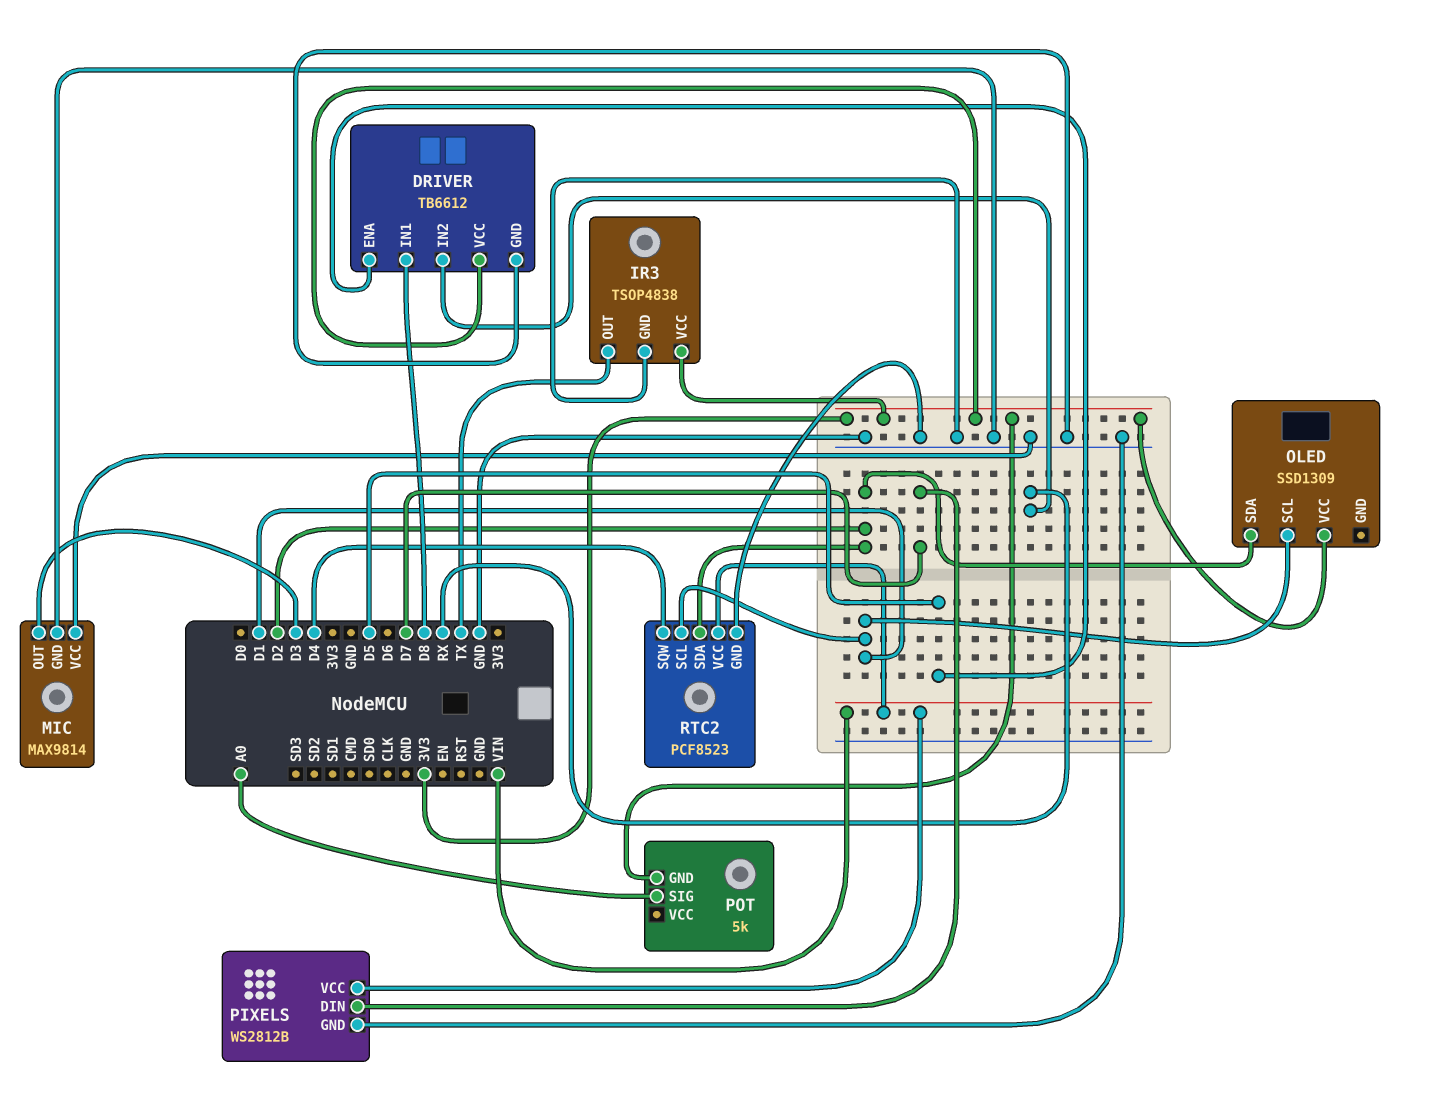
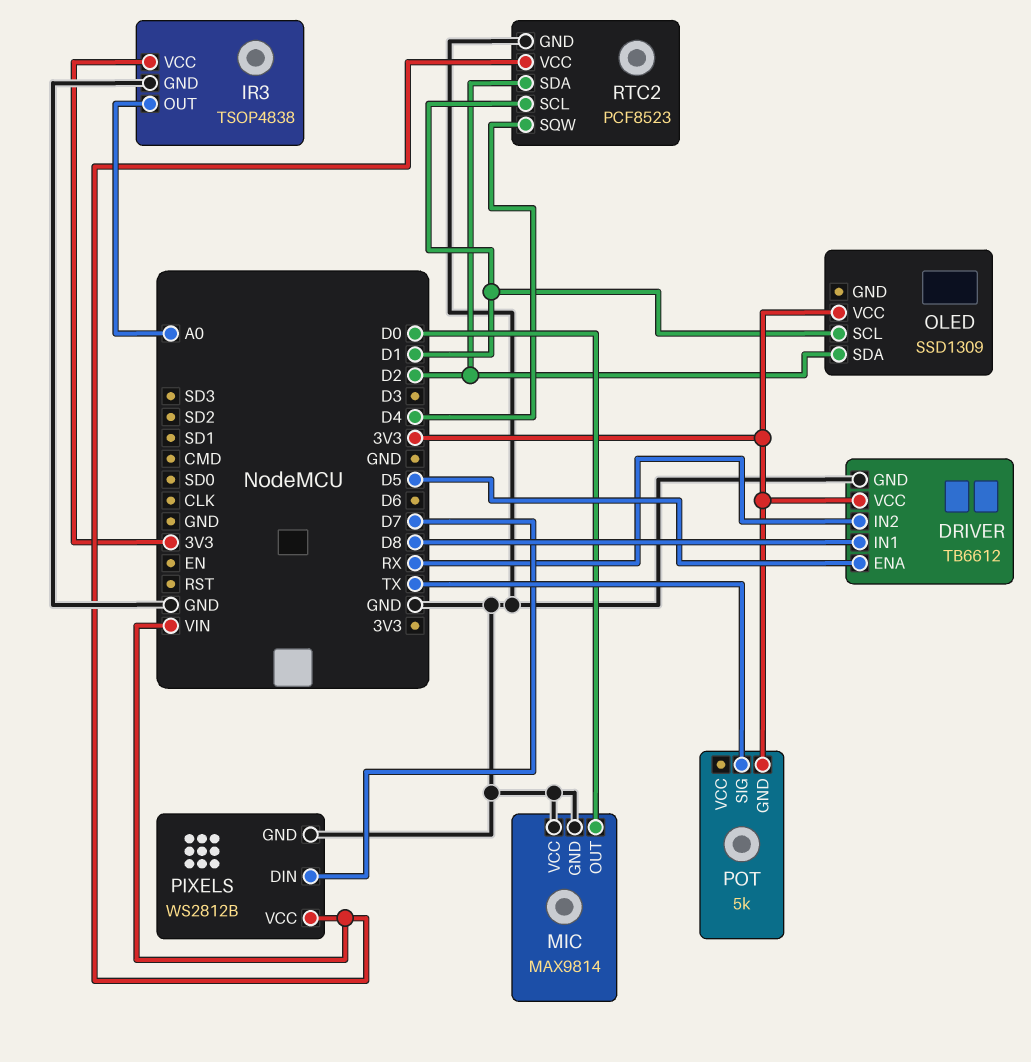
IR3 pin OUT: TX -> A0
MIC pin OUT: D3 -> D0
POT pin SIG: A0 -> TX

